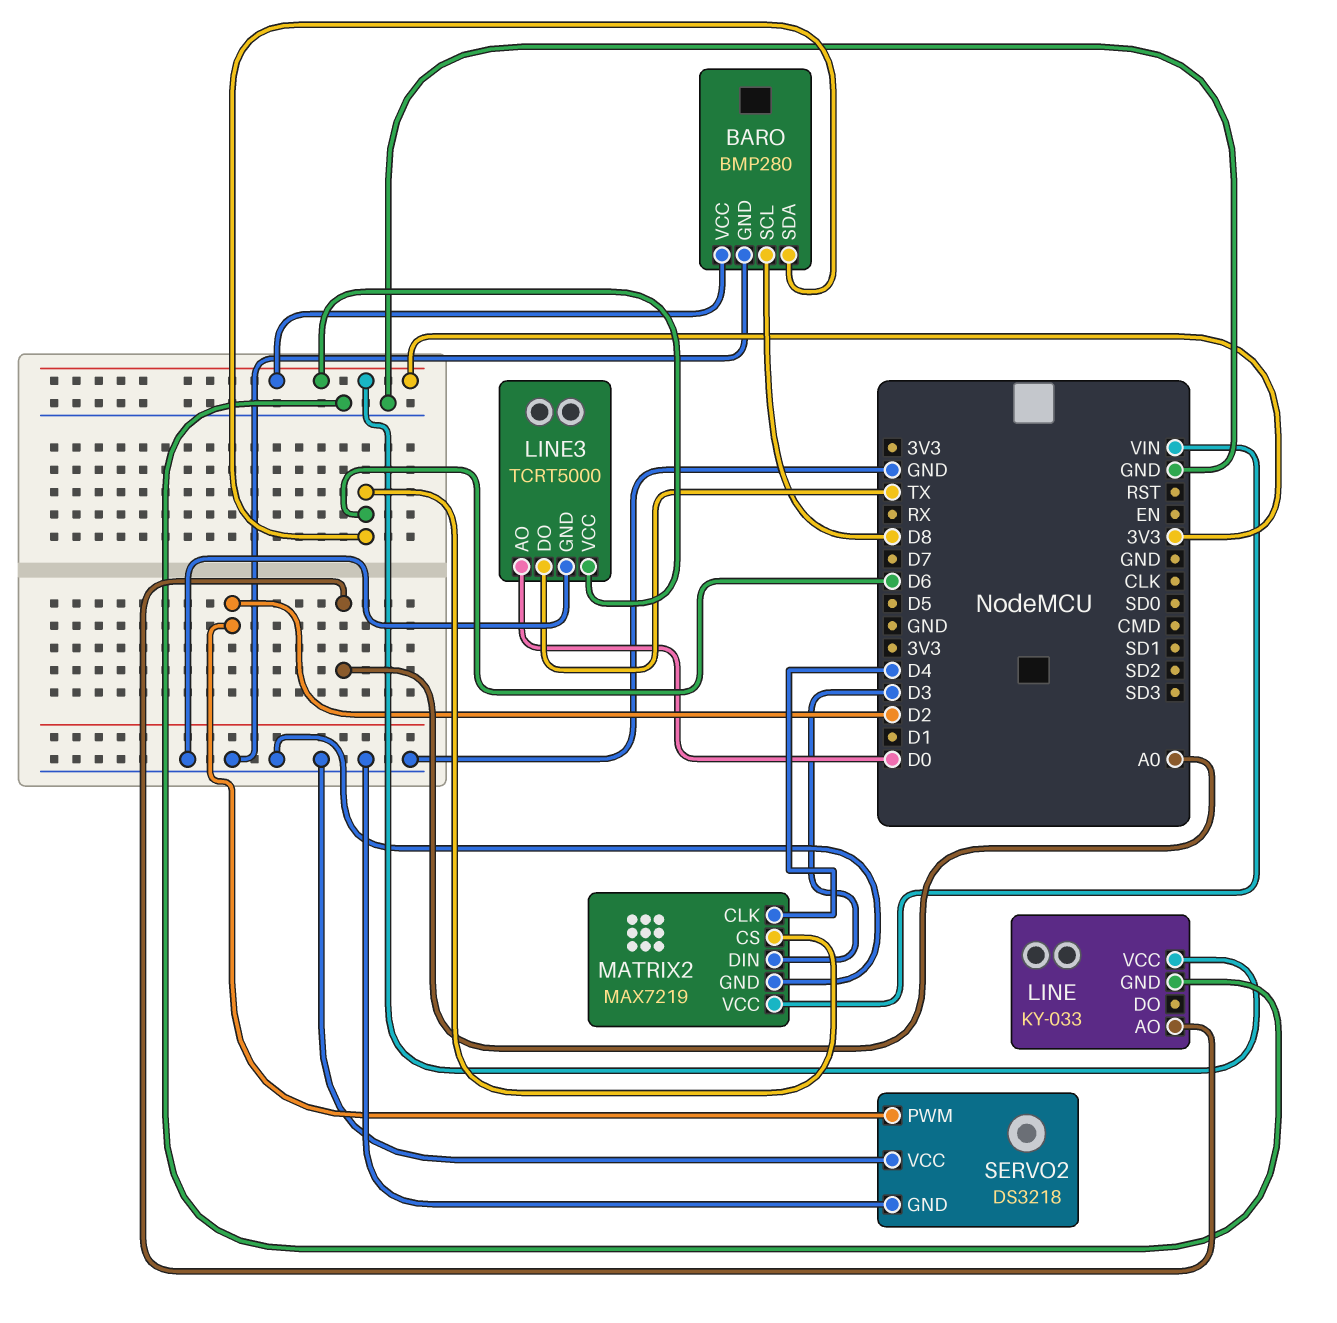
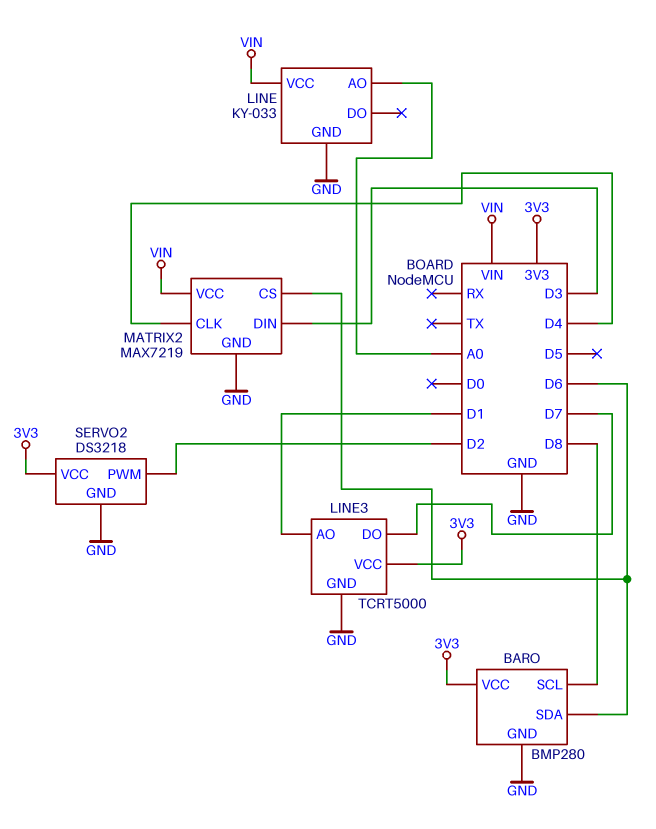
LINE pin VCC: 3V3 -> VIN
LINE3 pin AO: D0 -> D1
LINE3 pin DO: TX -> D7
SERVO2 pin VCC: GND -> 3V3

